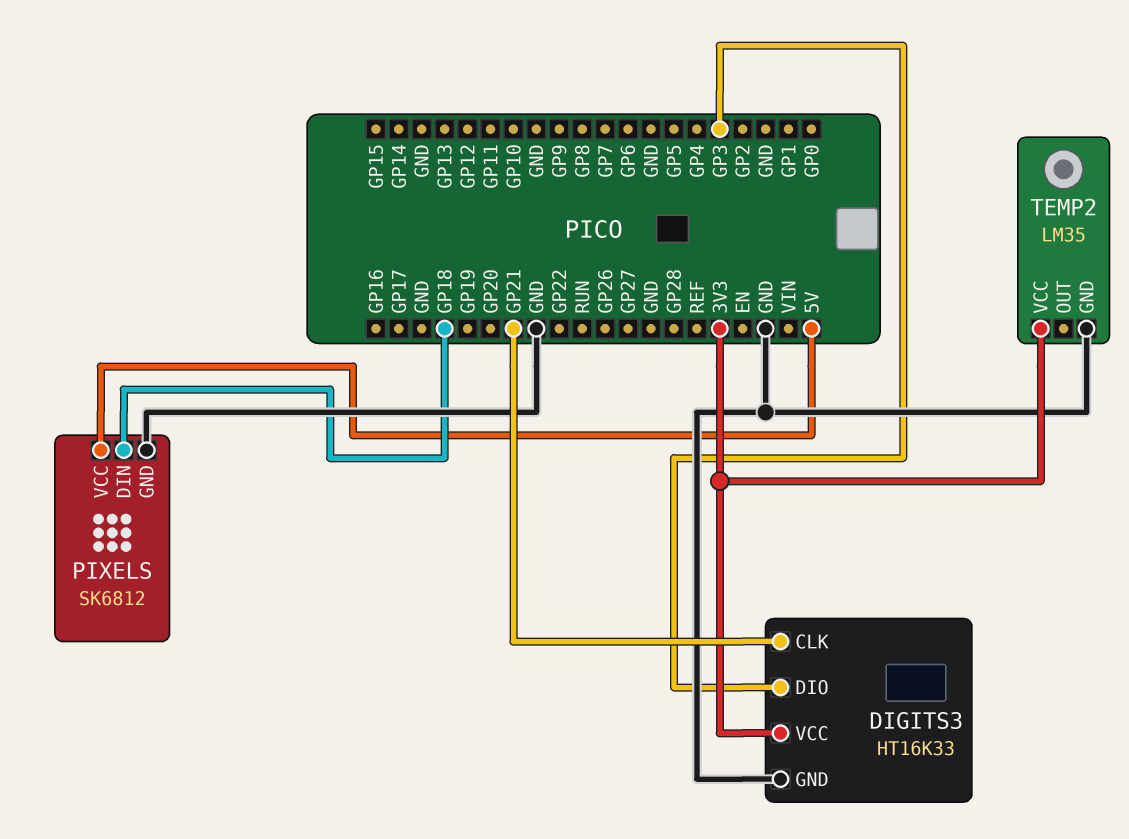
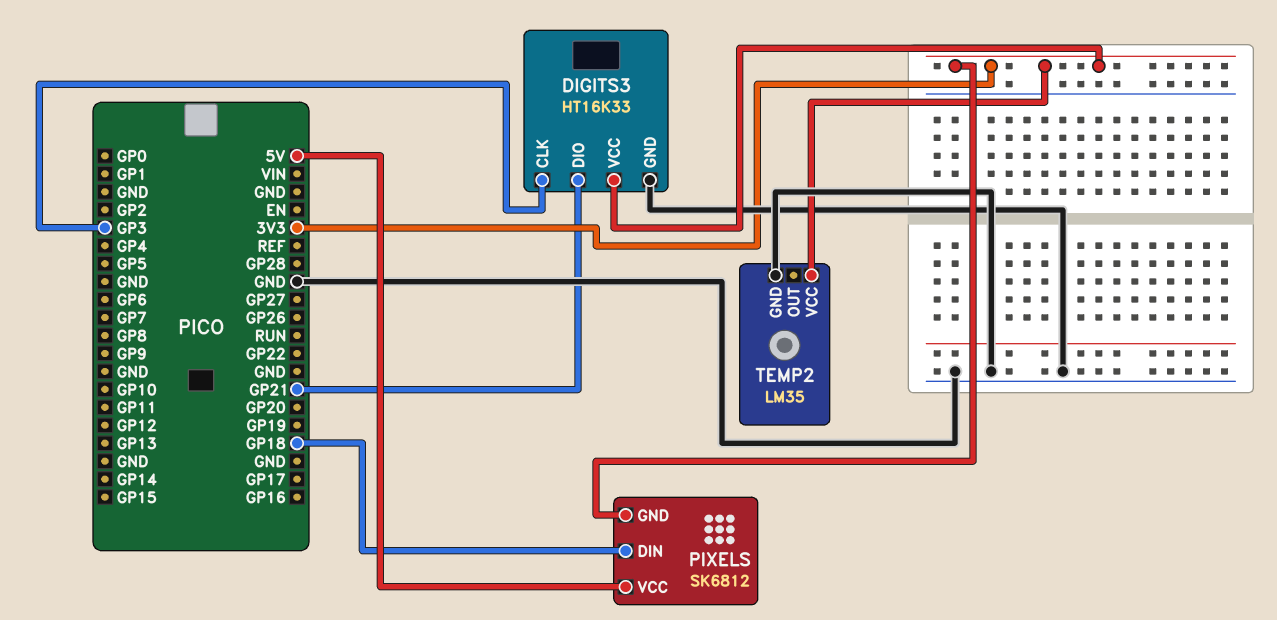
DIGITS3 pin CLK: GP21 -> GP3
DIGITS3 pin DIO: GP3 -> GP21
PIXELS pin GND: GND -> 3V3

